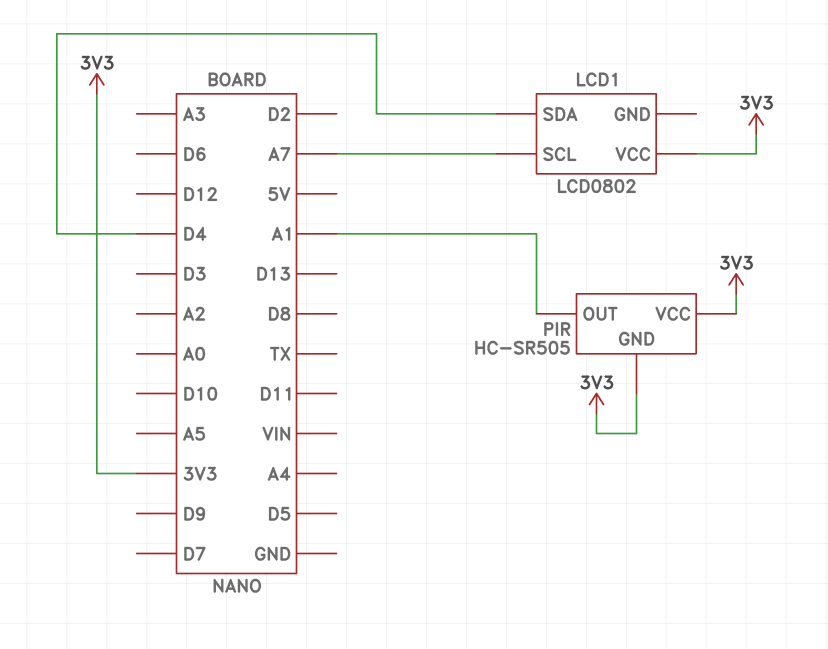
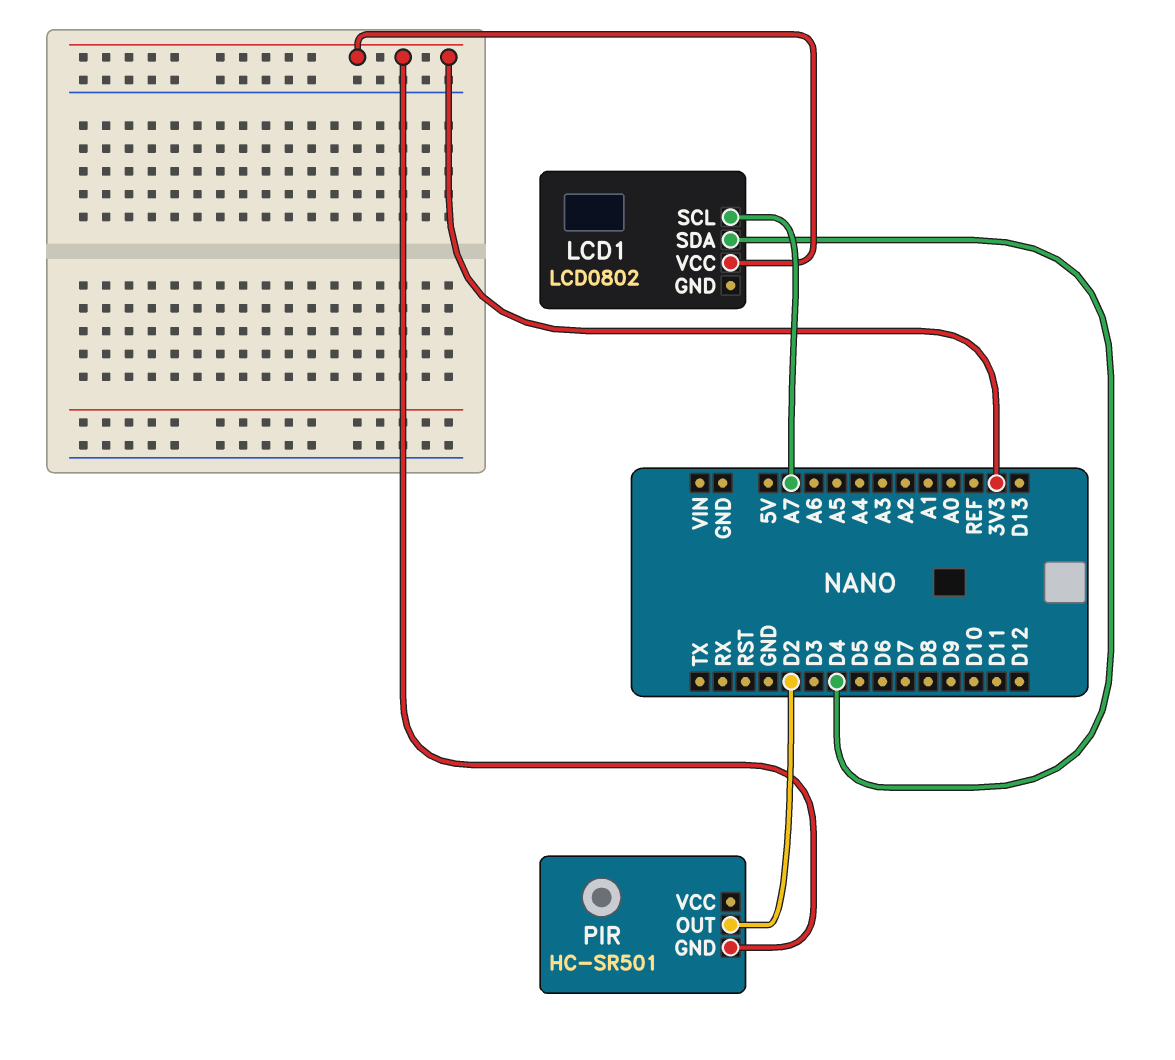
PIR: HC-SR505 -> HC-SR501
PIR pin OUT: A1 -> D2
PIR pin VCC: 3V3 -> none

